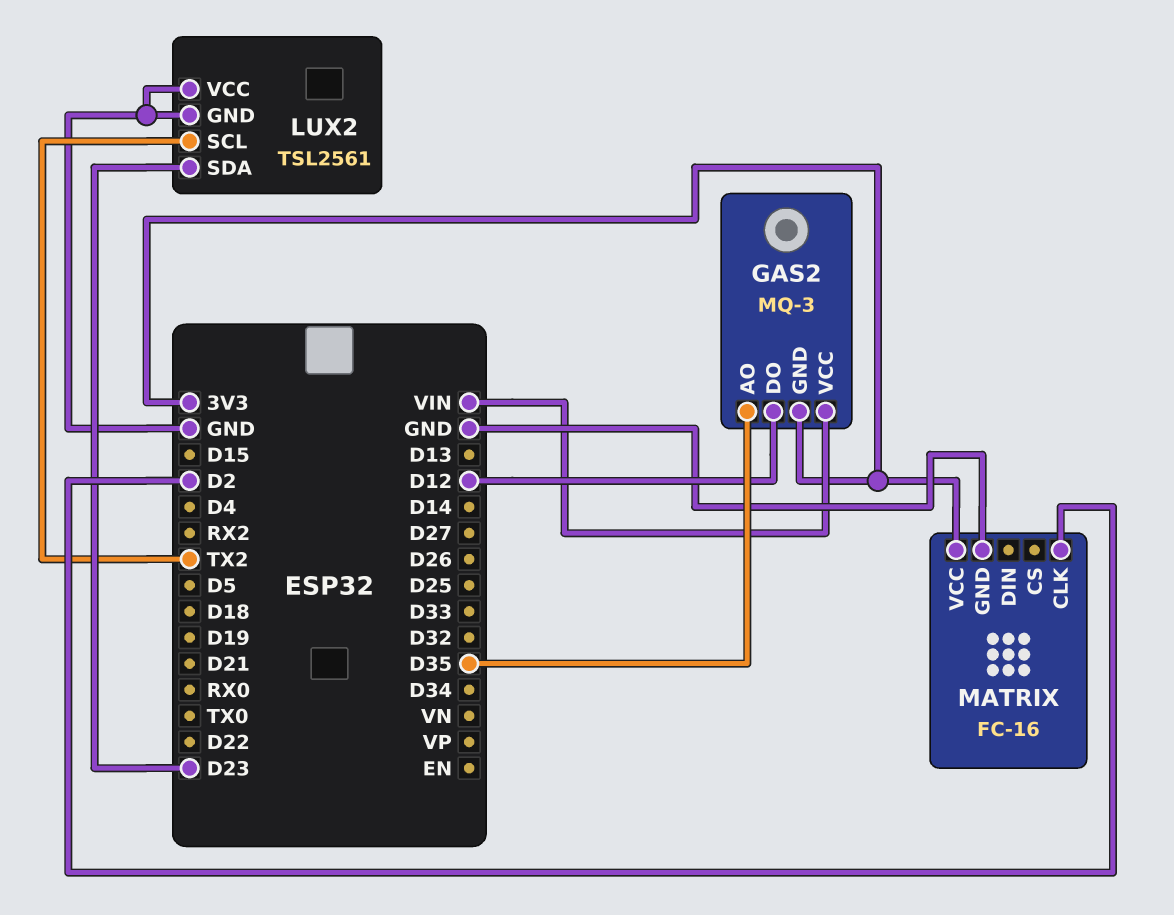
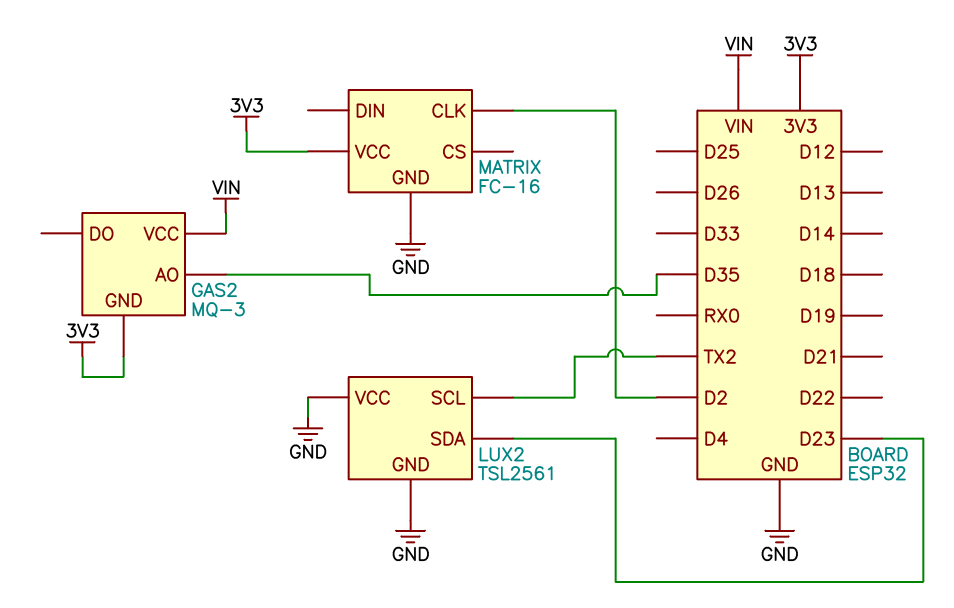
GAS2 pin DO: D12 -> none

